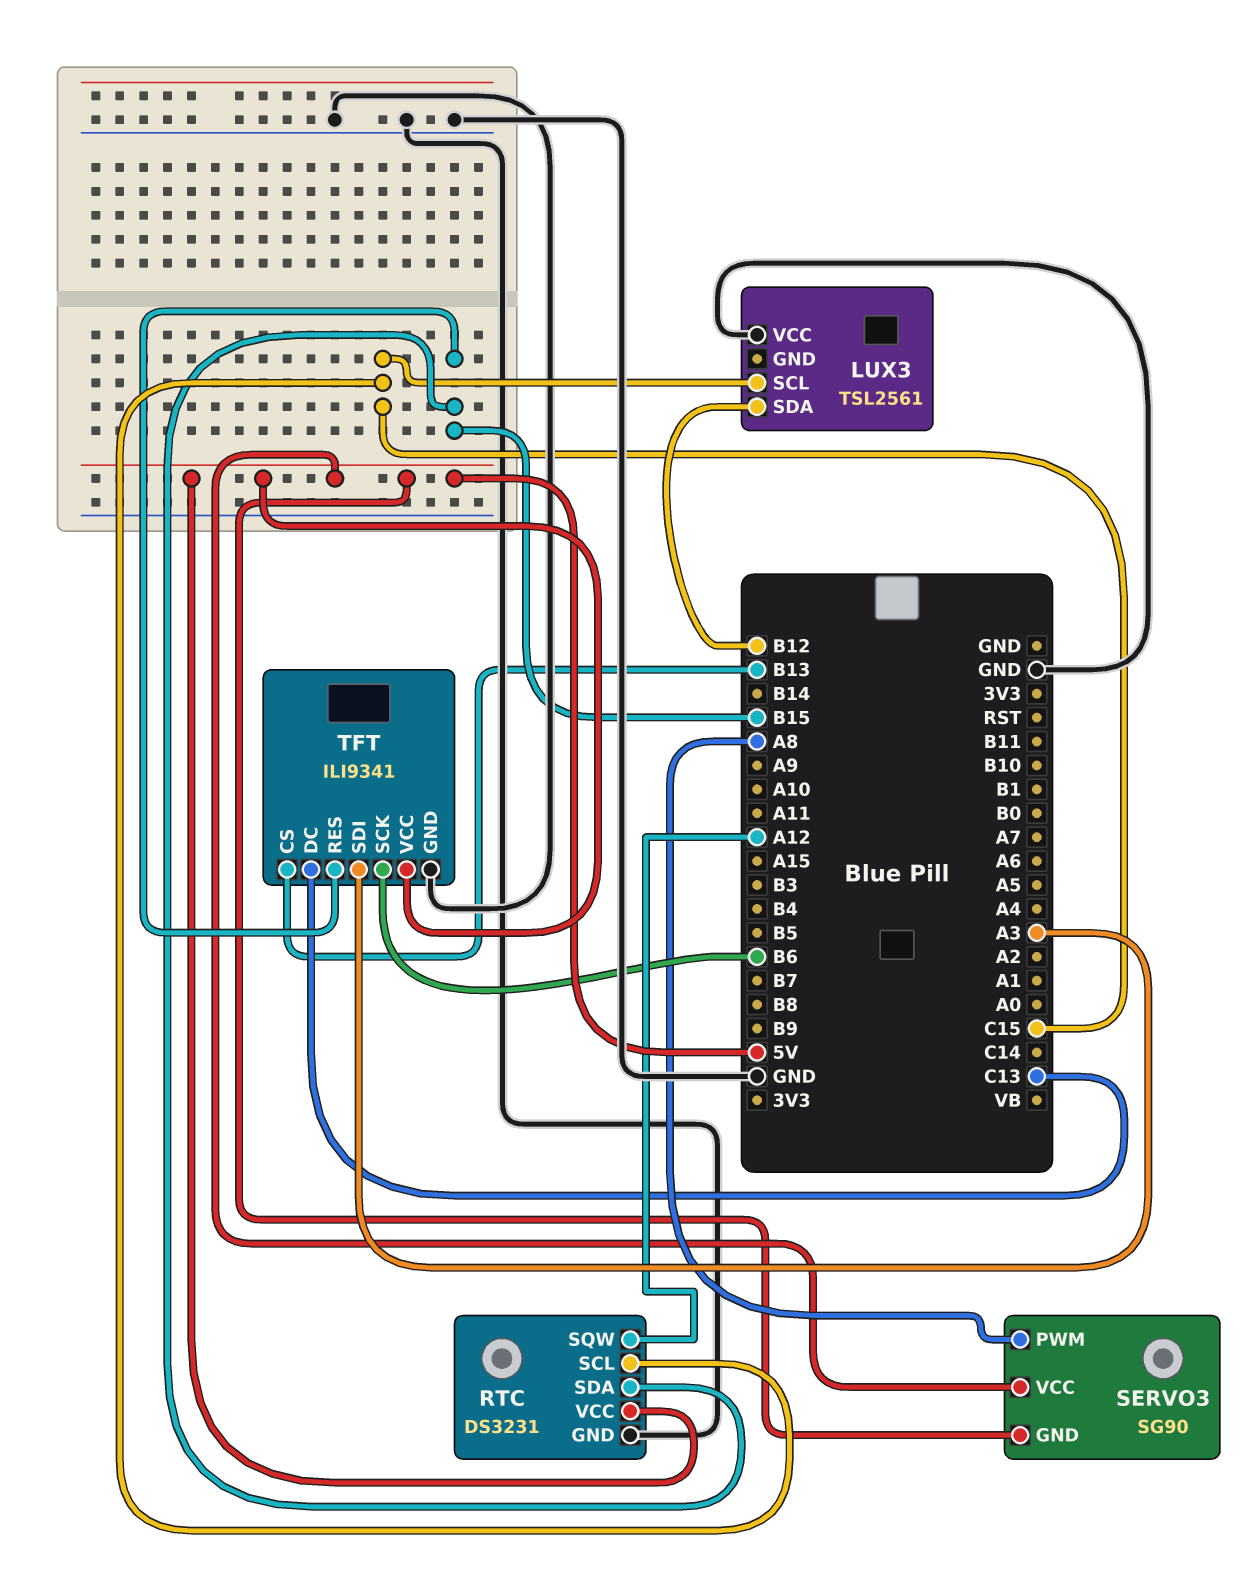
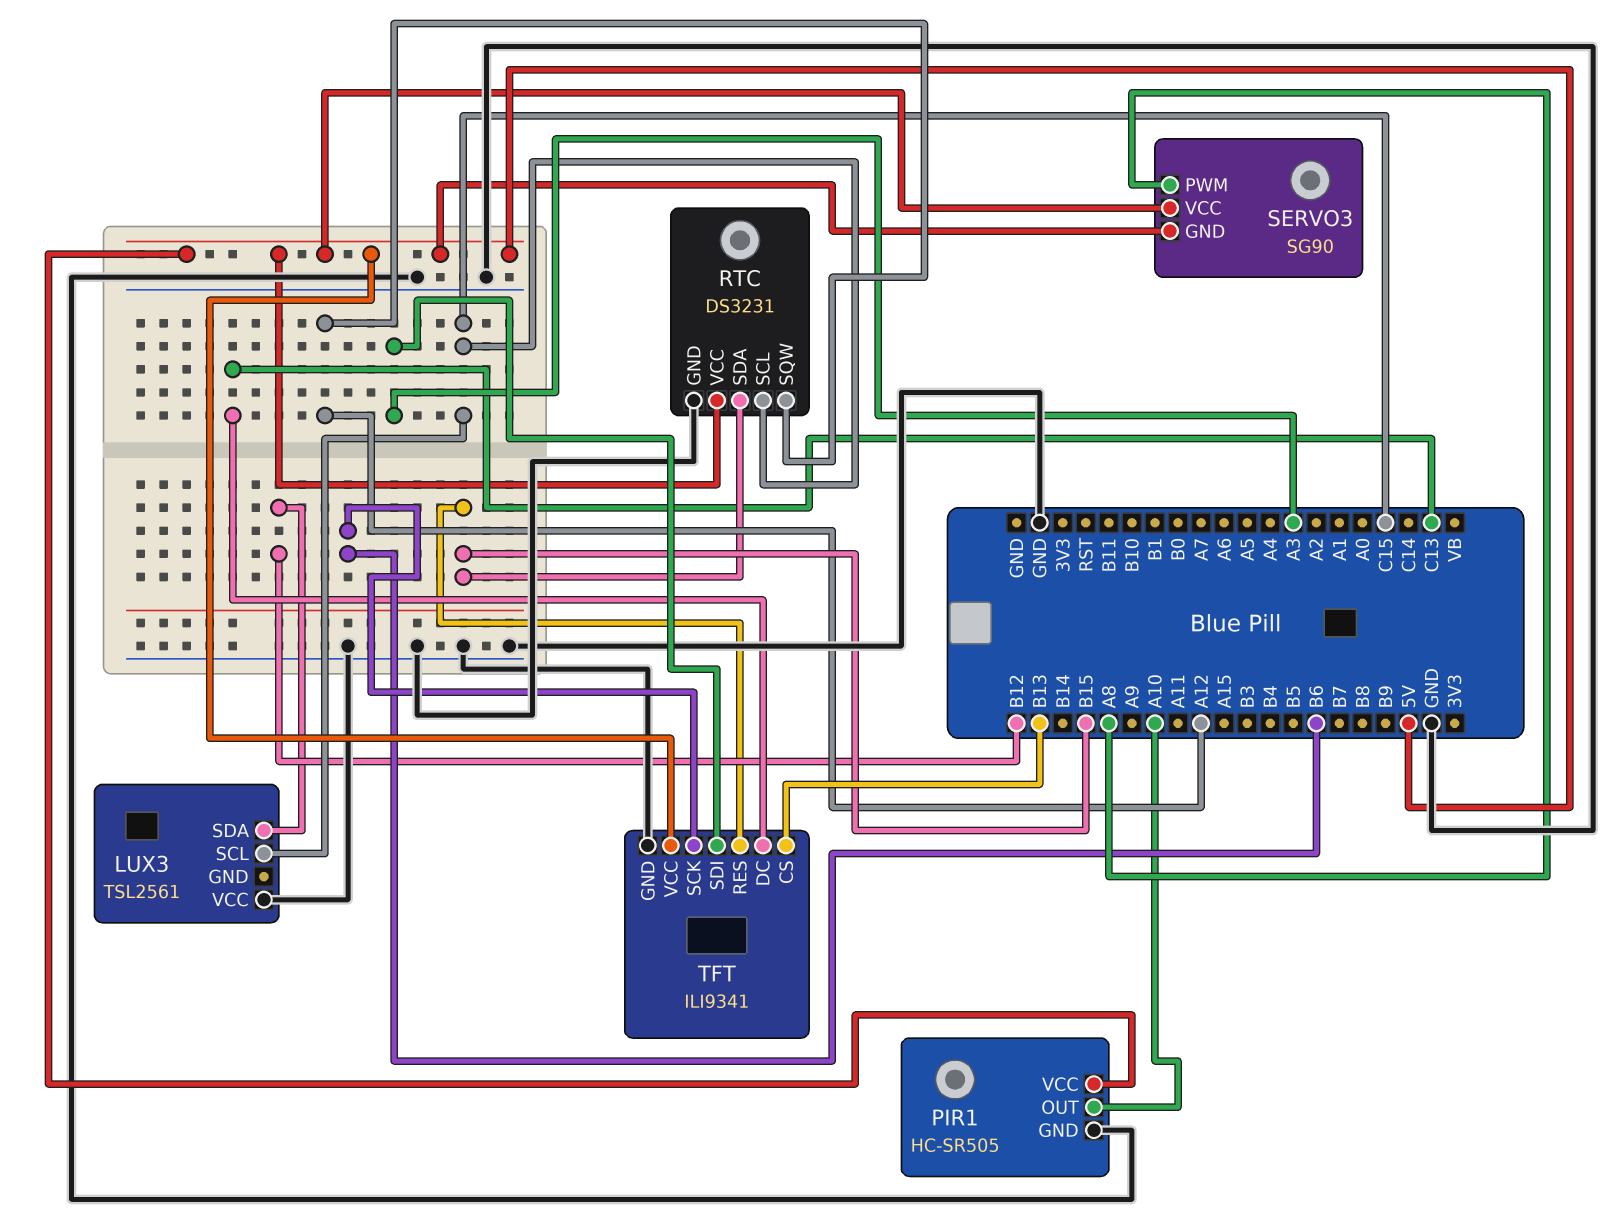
PIR1: none -> HC-SR505
PIR1 pin GND: none -> GND
PIR1 pin OUT: none -> A10
PIR1 pin VCC: none -> 5V

